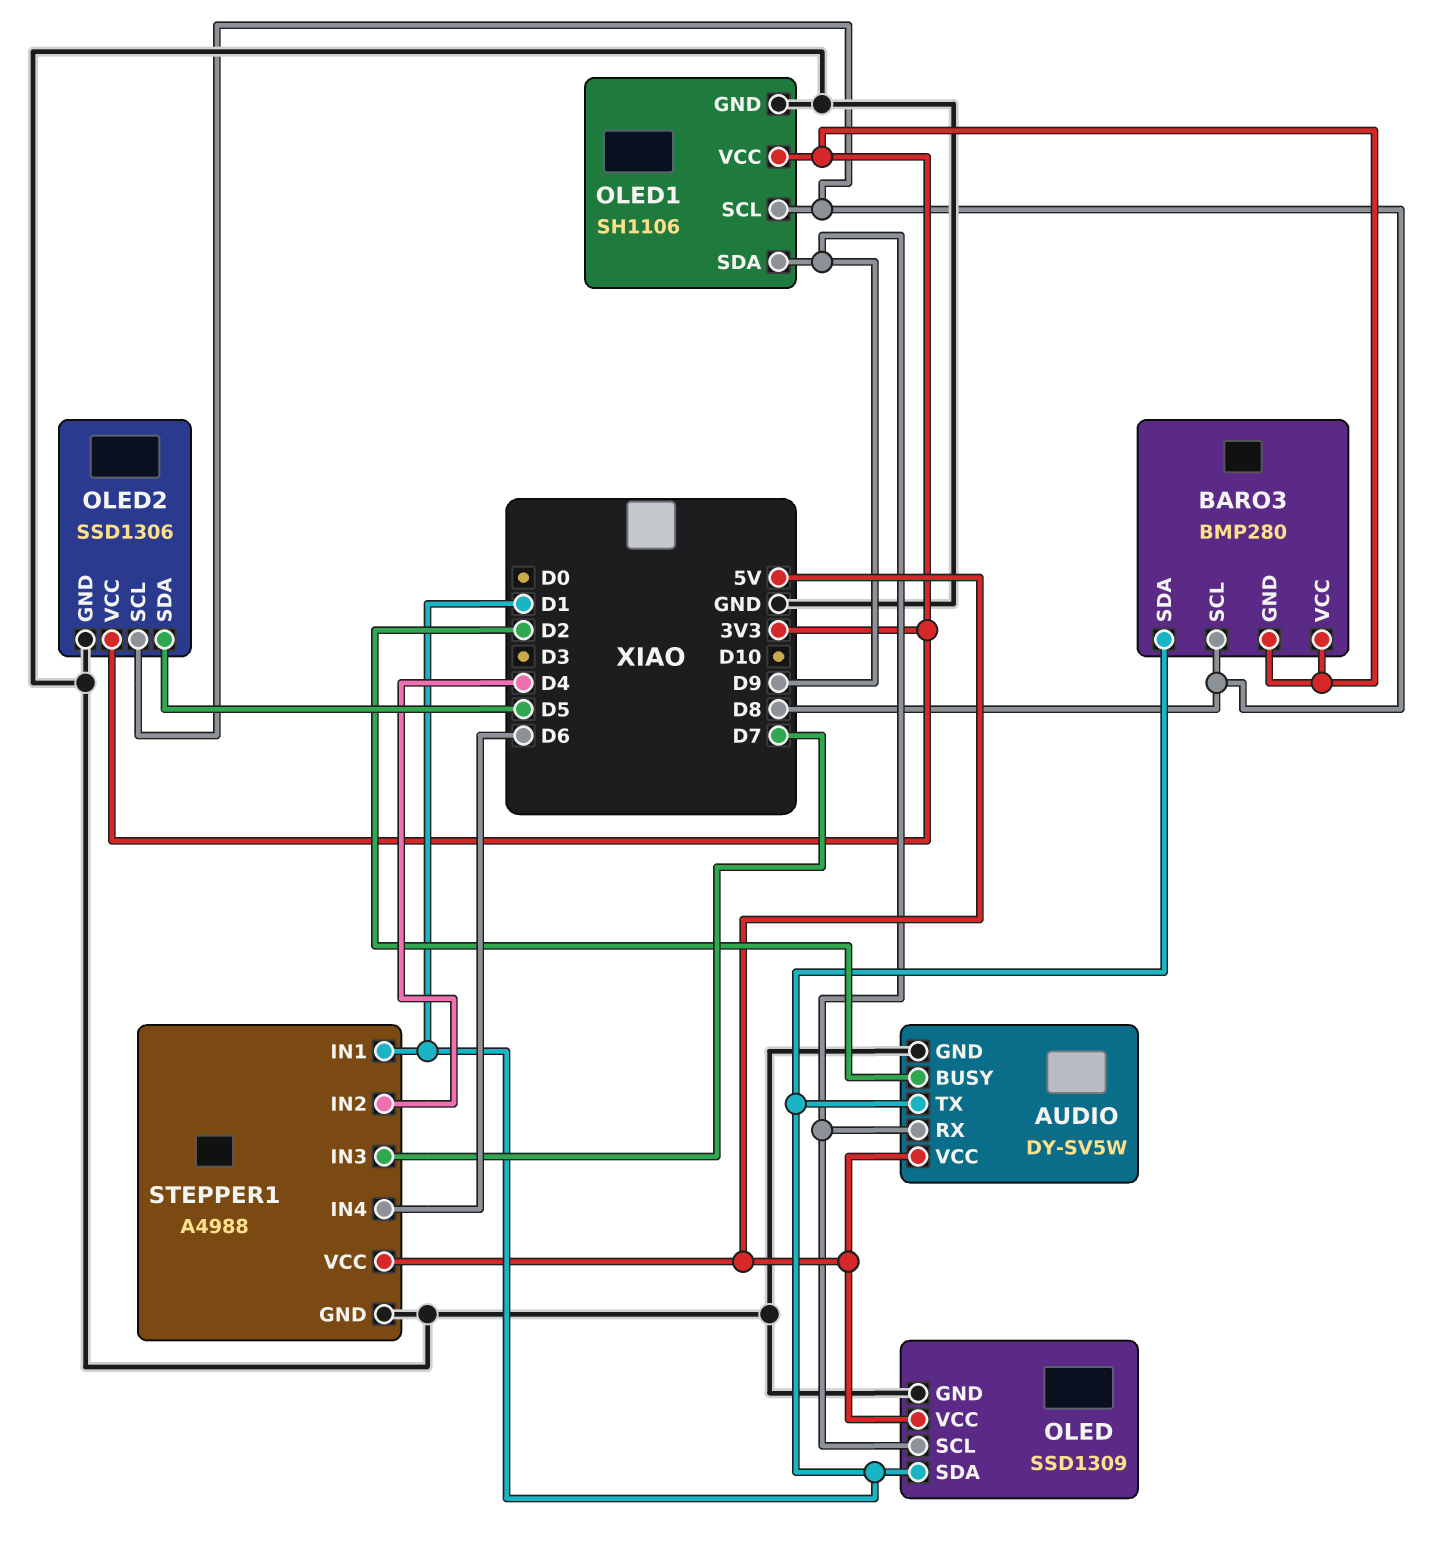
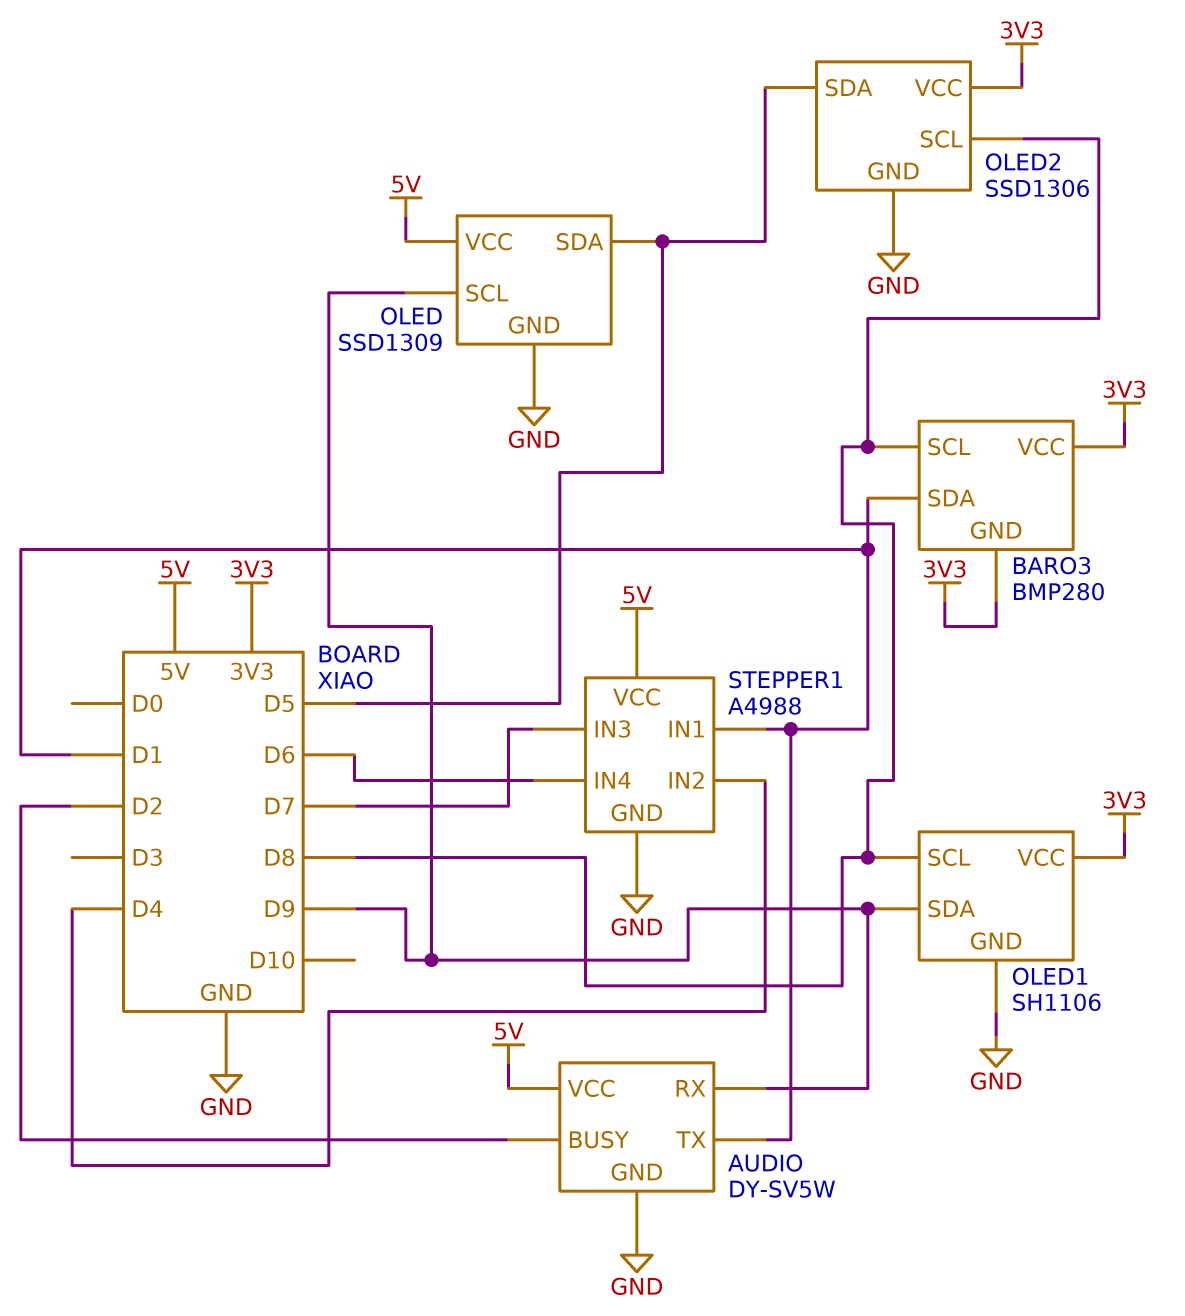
OLED pin SDA: D1 -> D5

